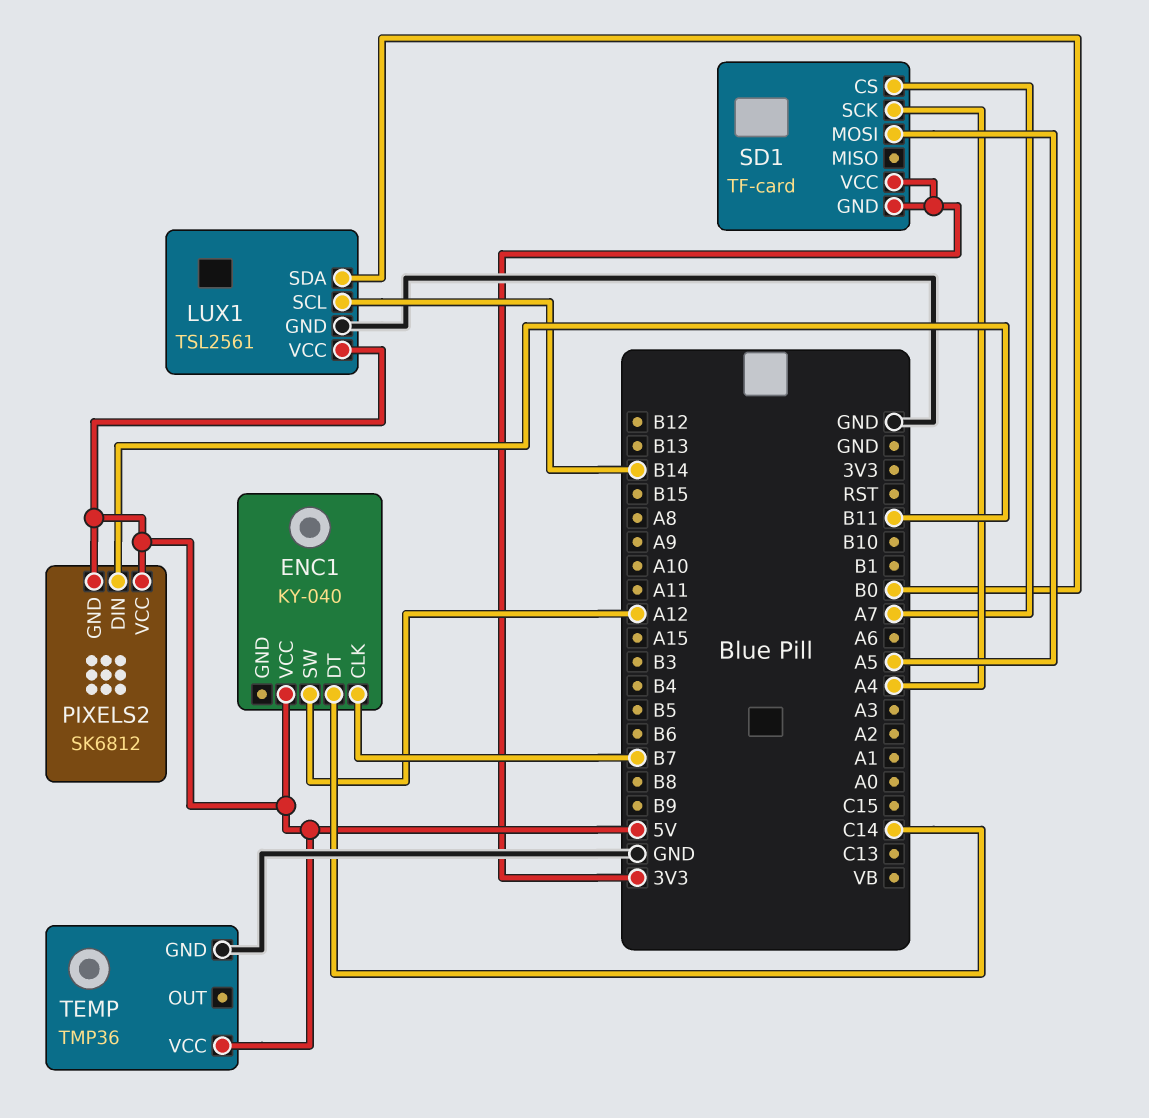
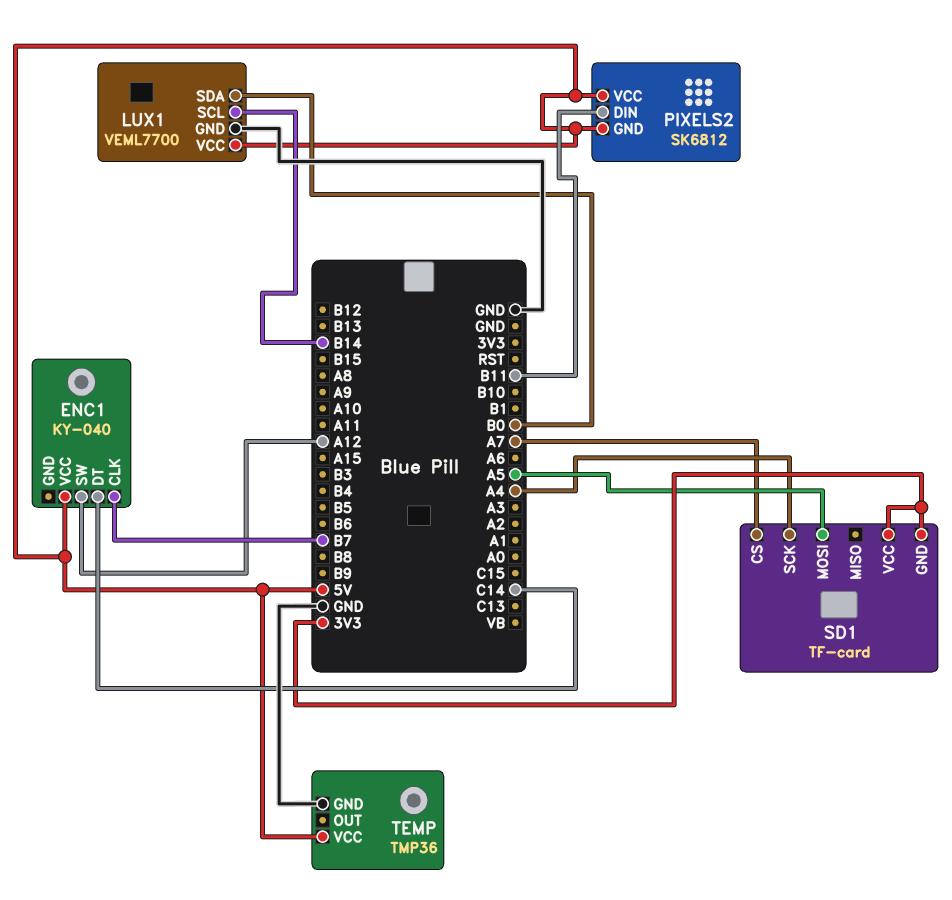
LUX1: TSL2561 -> VEML7700

